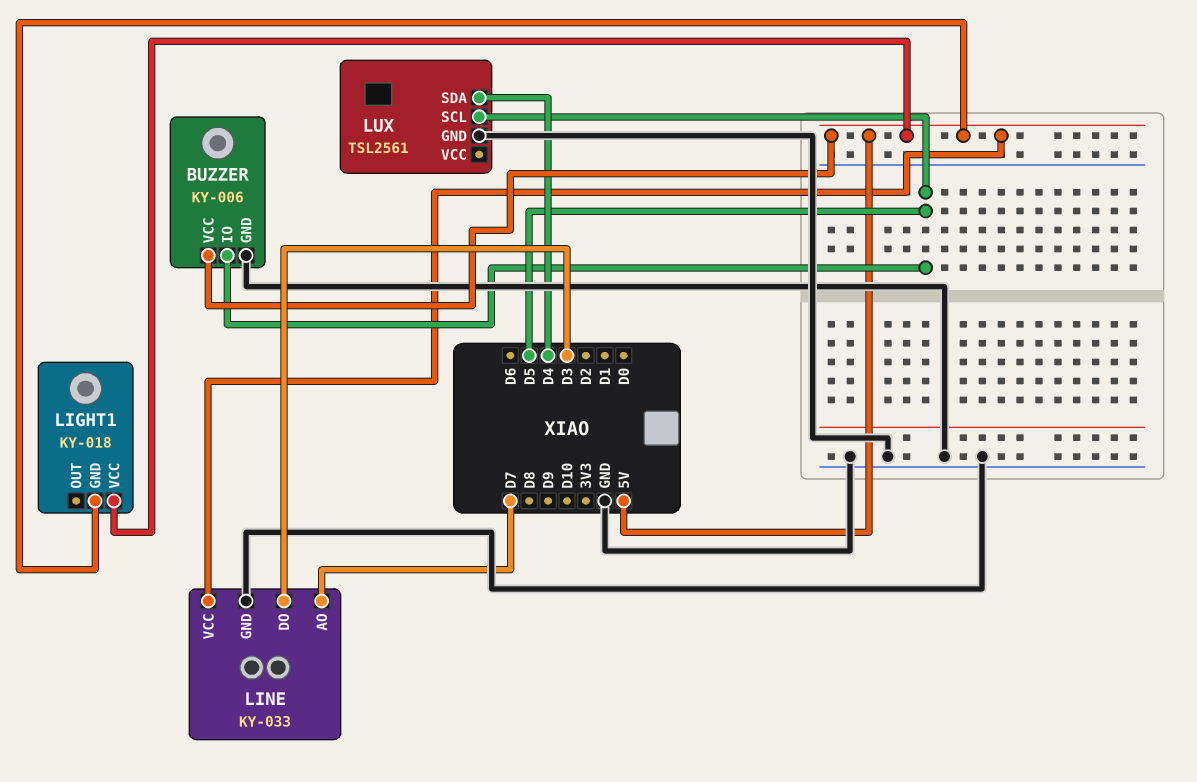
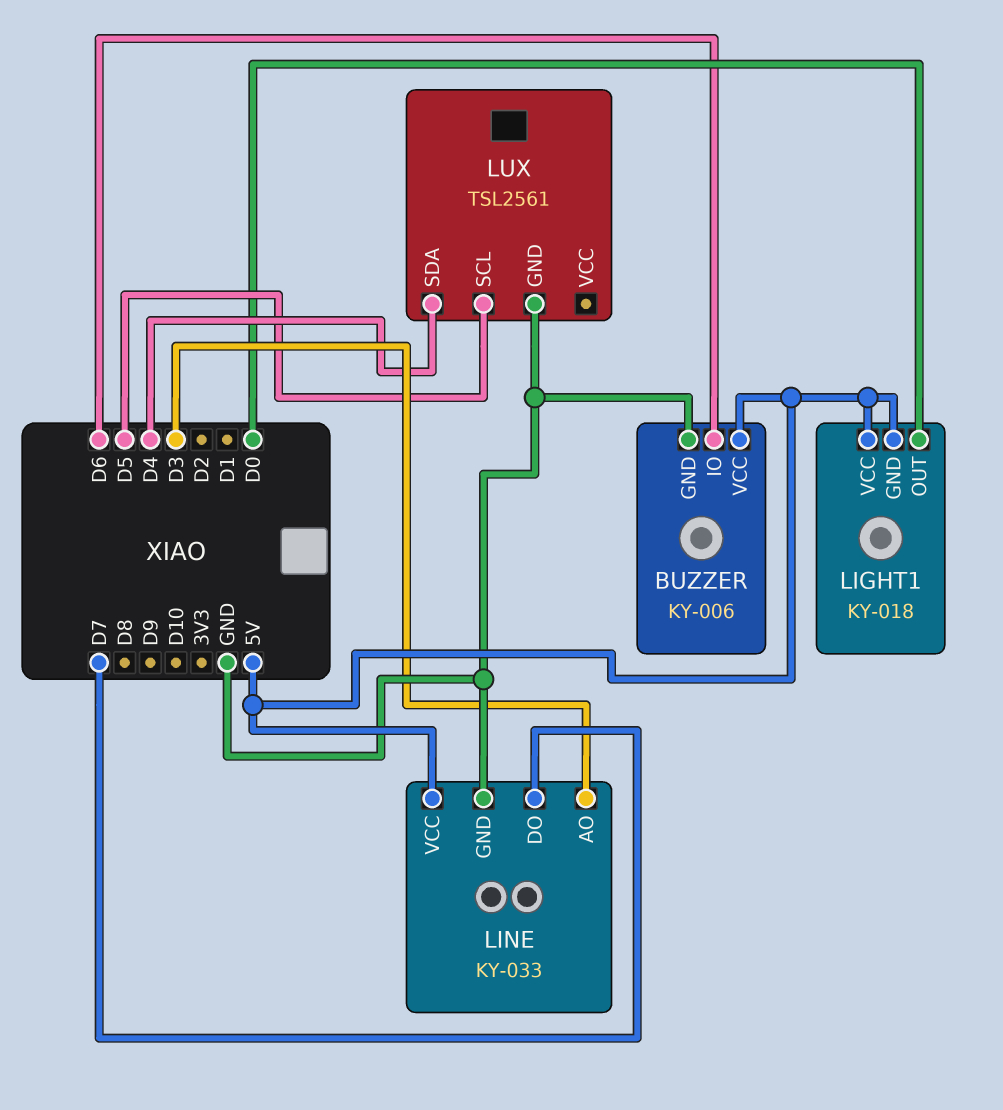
BUZZER pin IO: D5 -> D6
LIGHT1 pin OUT: none -> D0
LINE pin AO: D7 -> D3
LINE pin DO: D3 -> D7

